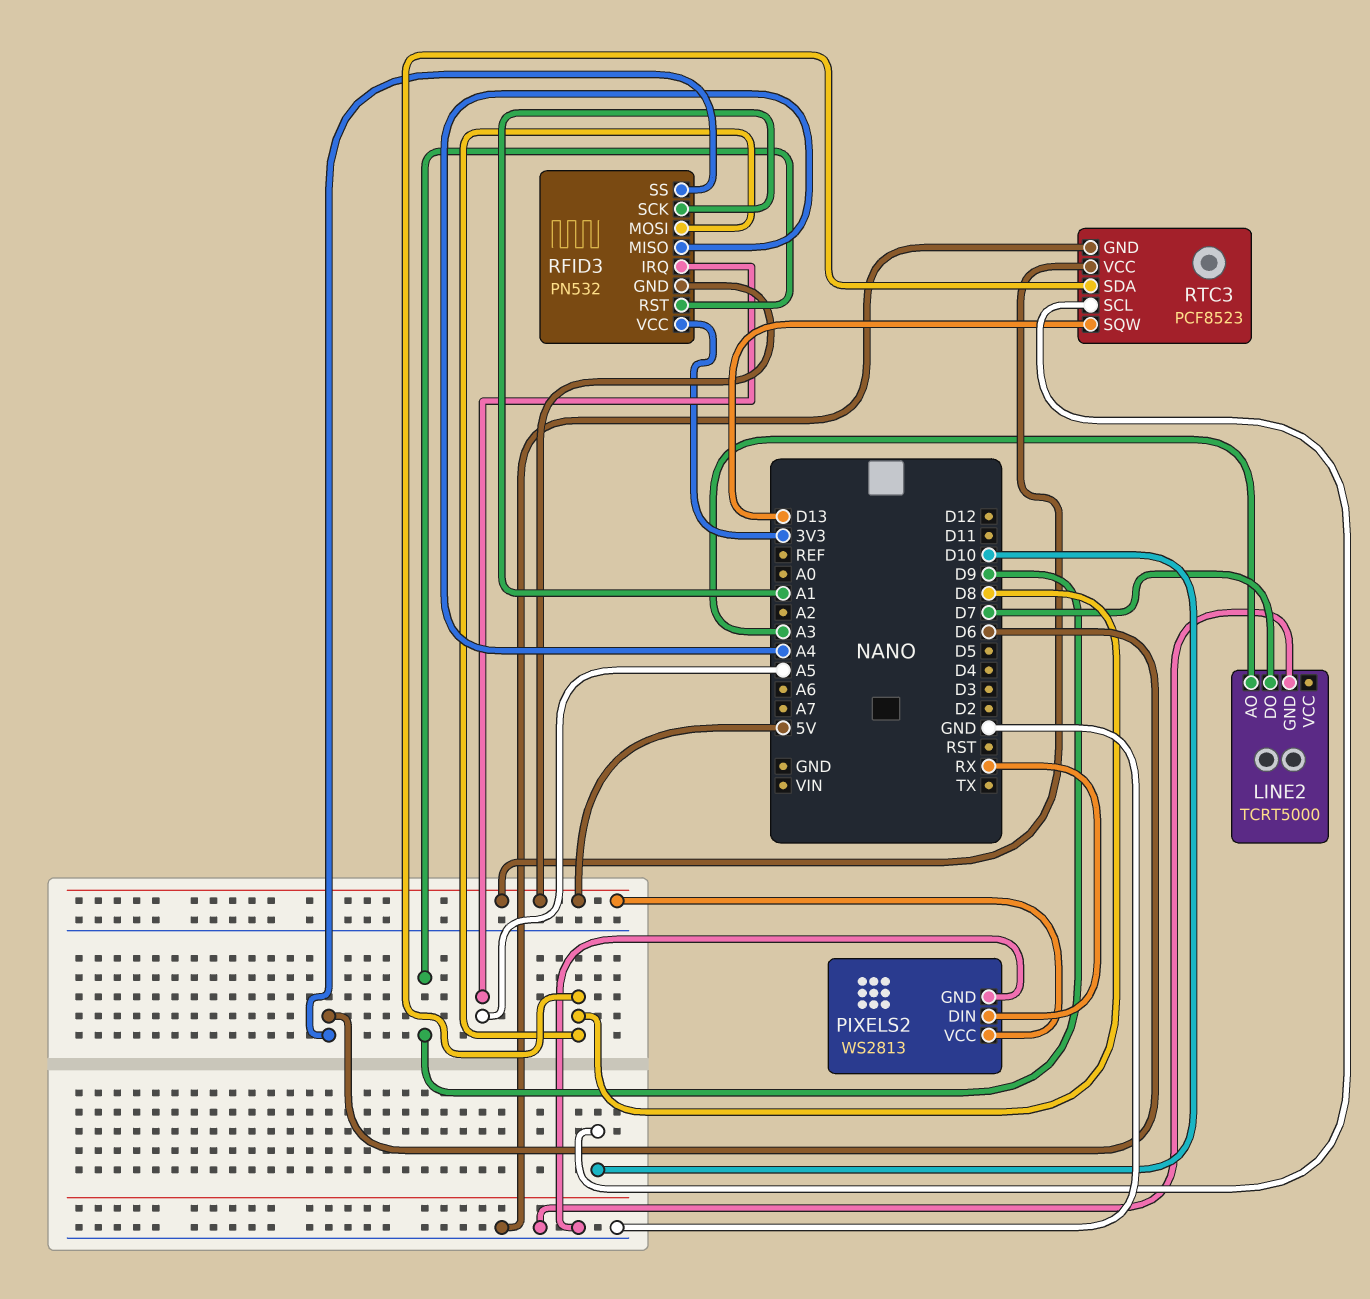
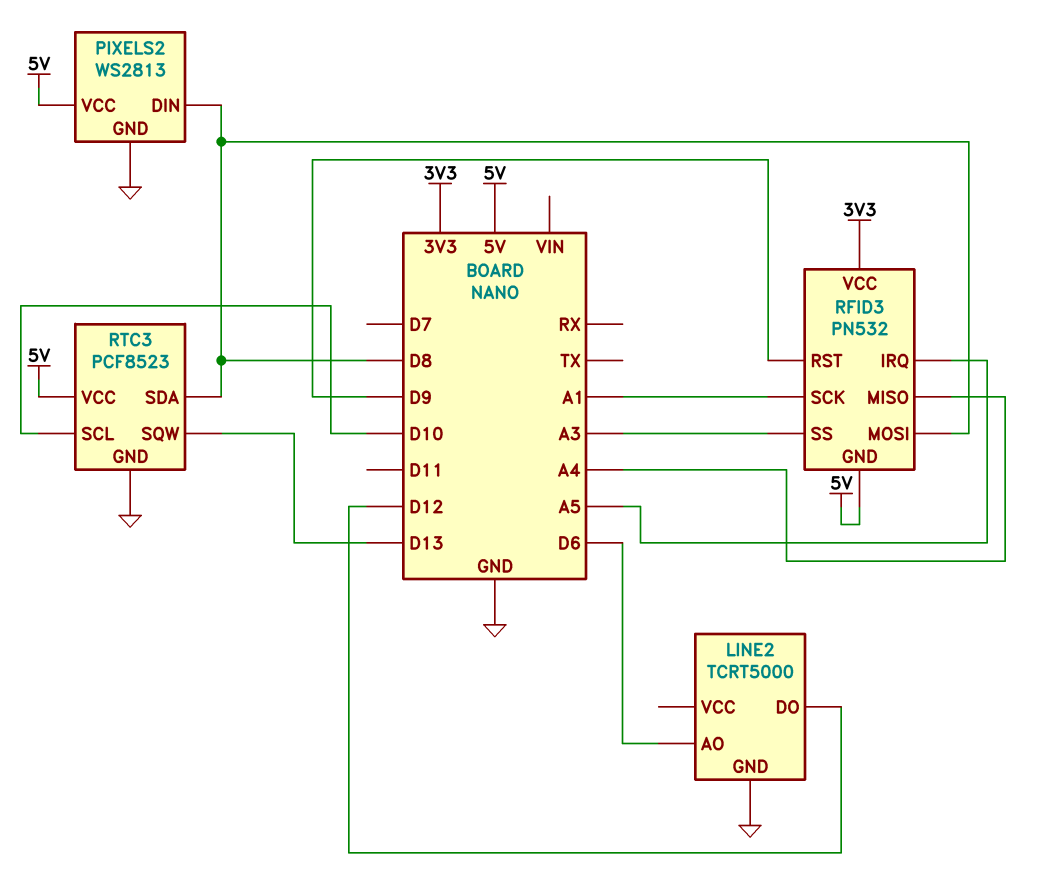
LINE2 pin AO: A3 -> D6
LINE2 pin DO: D7 -> D12
PIXELS2 pin DIN: RX -> D8
RFID3 pin SS: D6 -> A3

